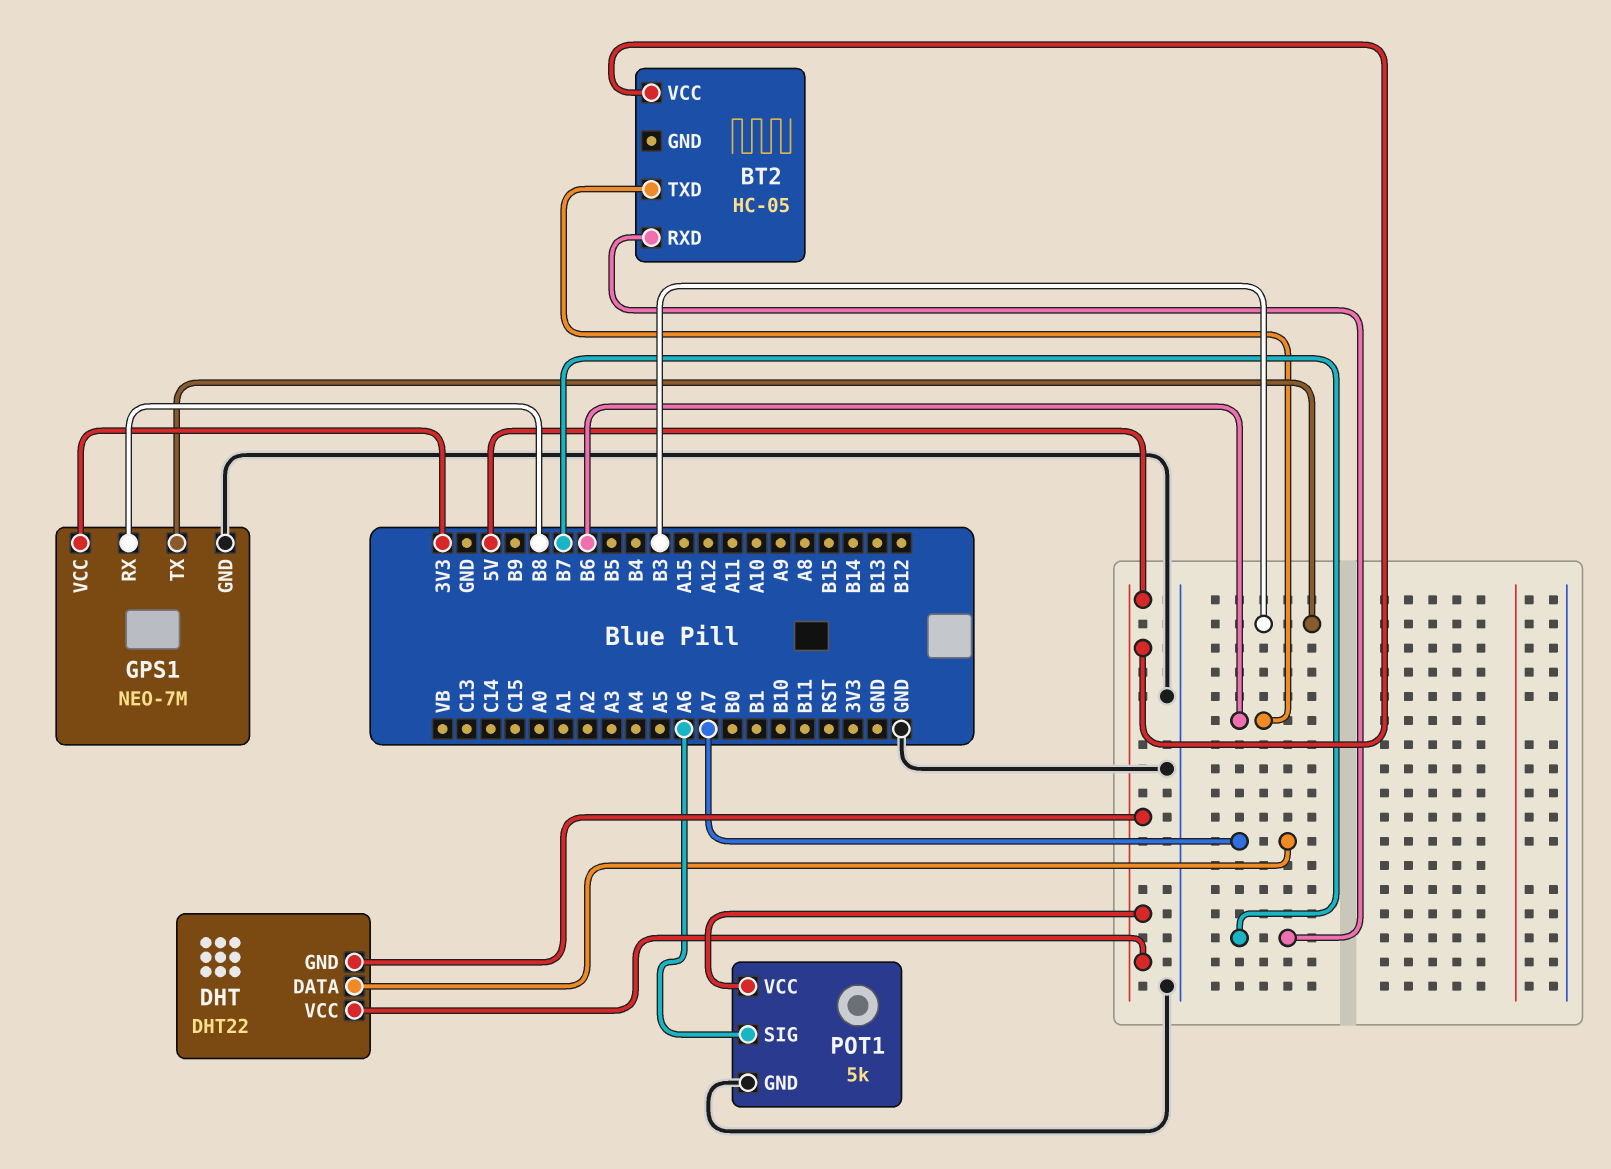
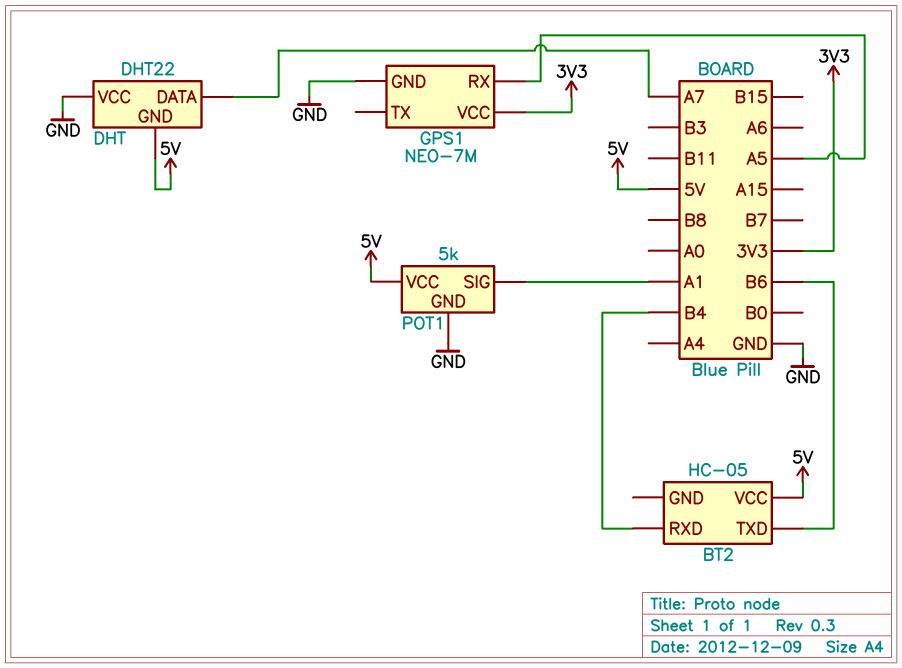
BT2 pin RXD: B7 -> B4
DHT pin VCC: 5V -> GND
GPS1 pin RX: B8 -> A5
GPS1 pin TX: B3 -> none
POT1 pin SIG: A6 -> A1

